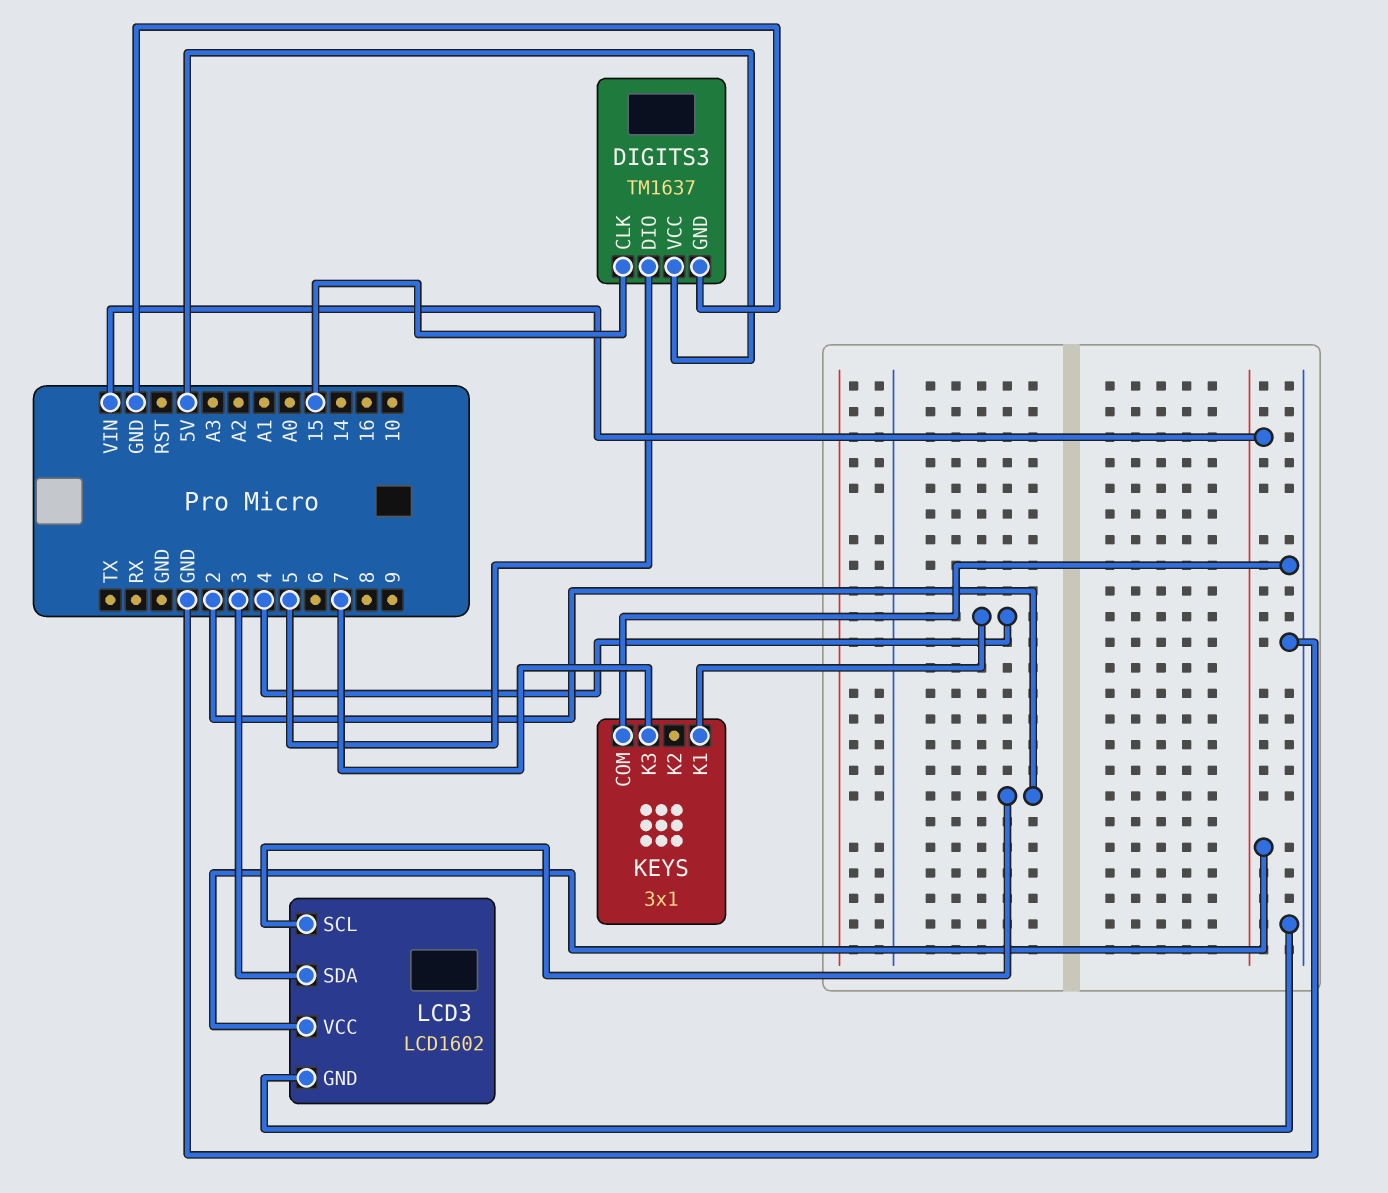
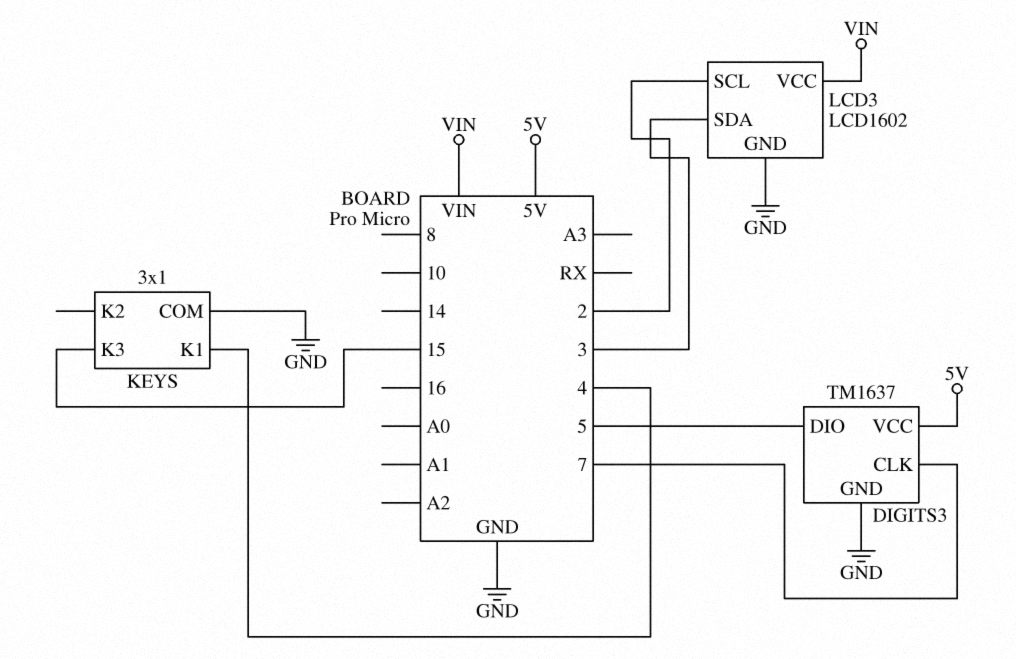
DIGITS3 pin CLK: 15 -> 7
KEYS pin K3: 7 -> 15

